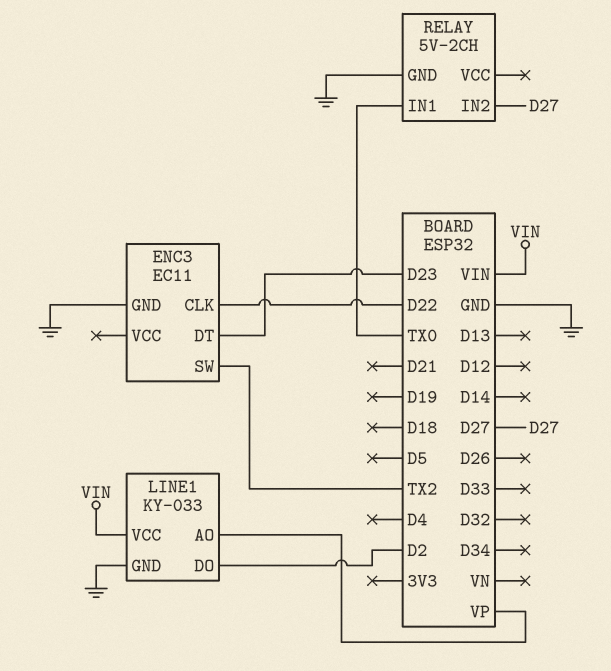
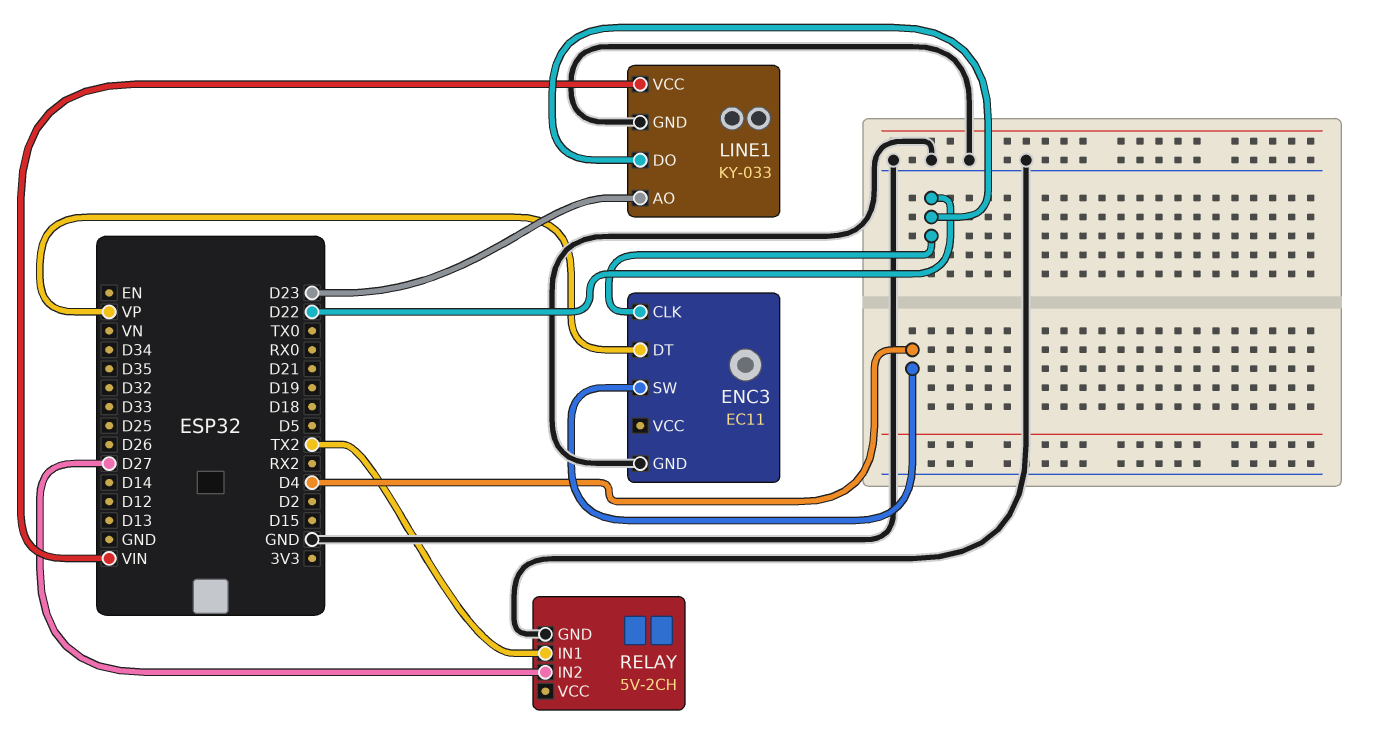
ENC3 pin DT: D23 -> VP
ENC3 pin SW: TX2 -> D4
LINE1 pin AO: VP -> D23
LINE1 pin DO: D2 -> D22
RELAY pin IN1: TX0 -> TX2

